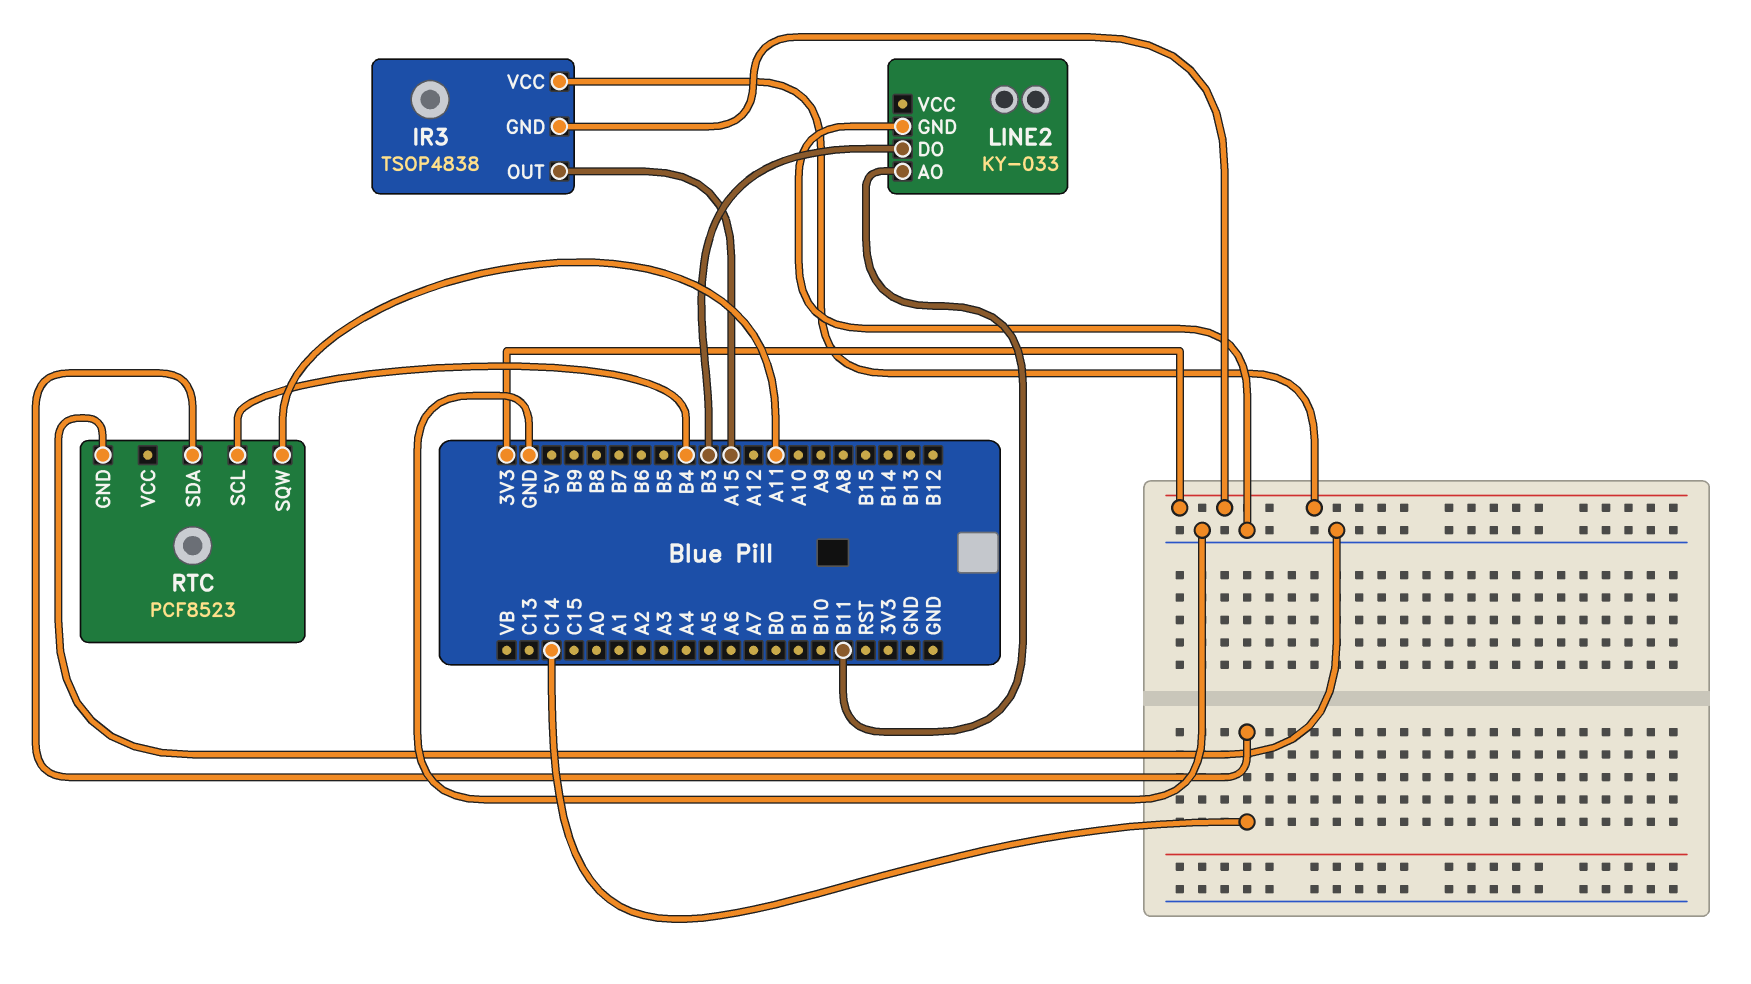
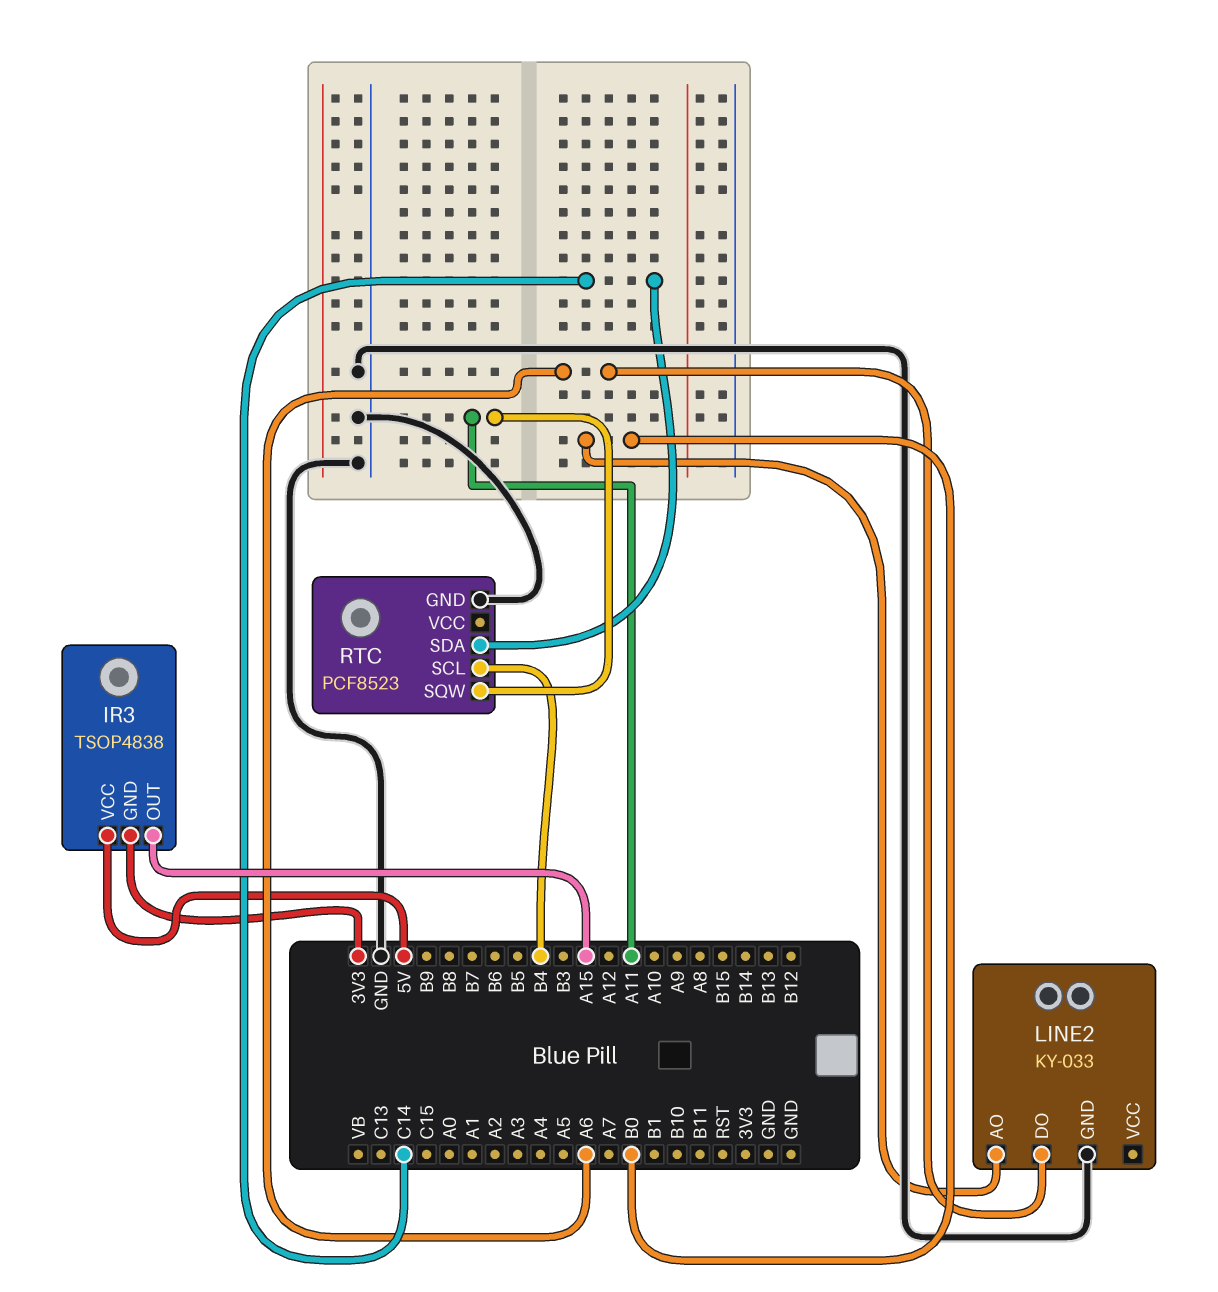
IR3 pin VCC: 3V3 -> 5V
LINE2 pin AO: B11 -> B0
LINE2 pin DO: B3 -> A6

